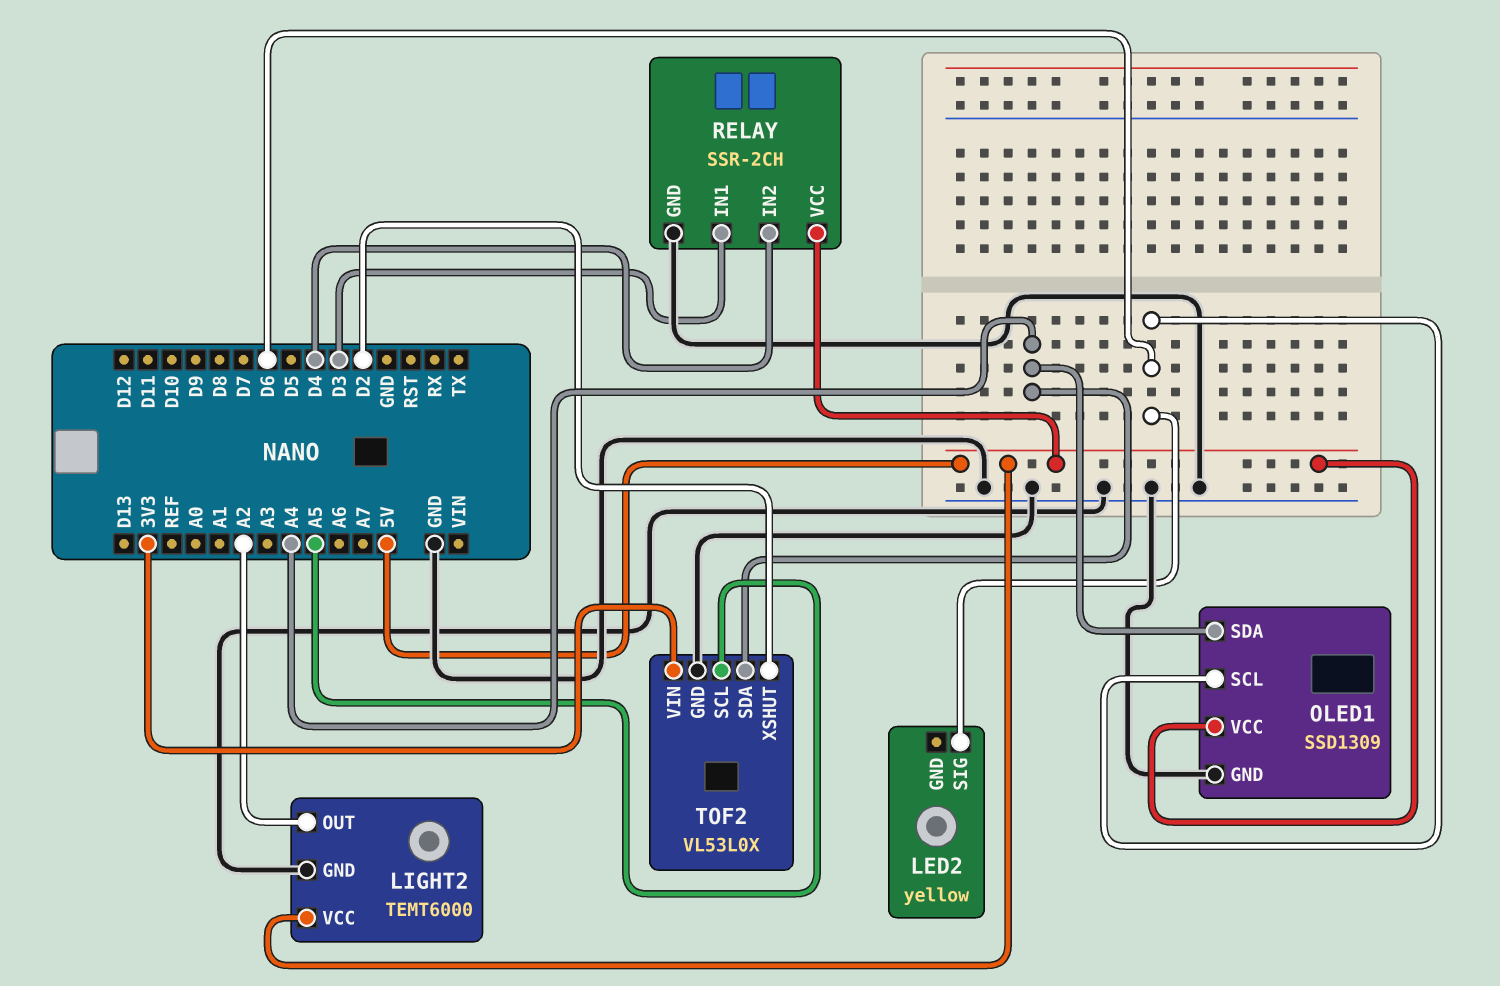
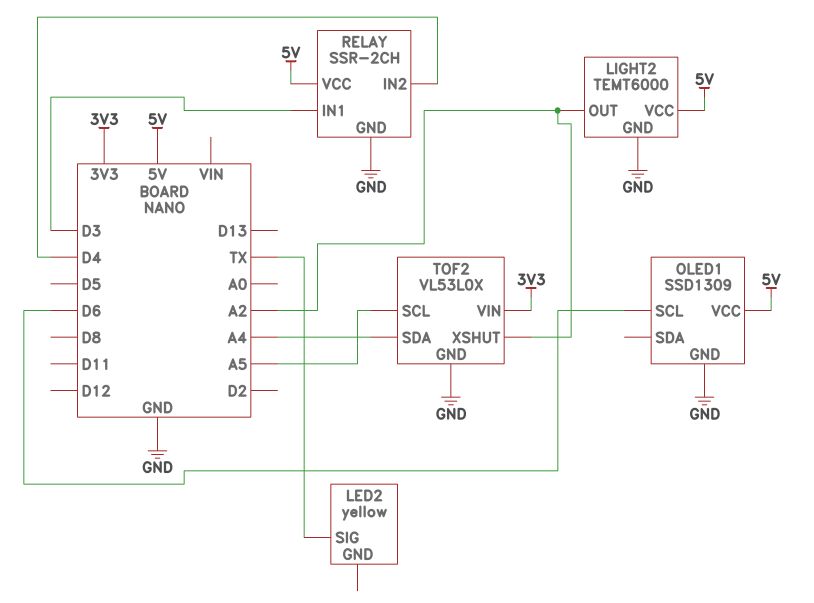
LED2 pin SIG: D6 -> TX
OLED1 pin SDA: A4 -> none
TOF2 pin XSHUT: D2 -> A2

